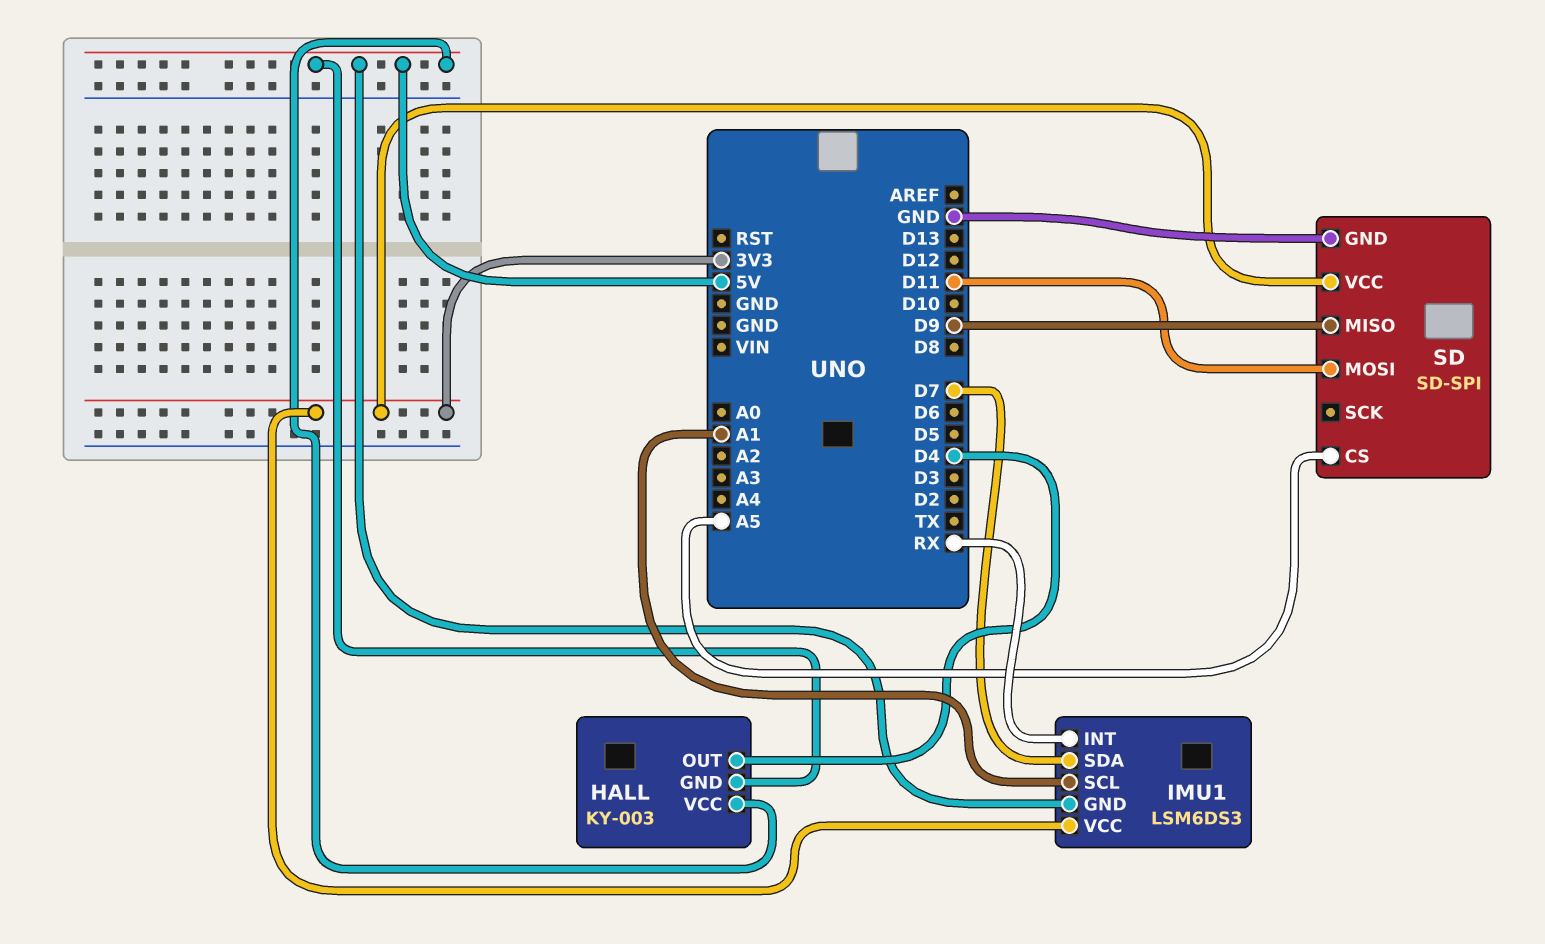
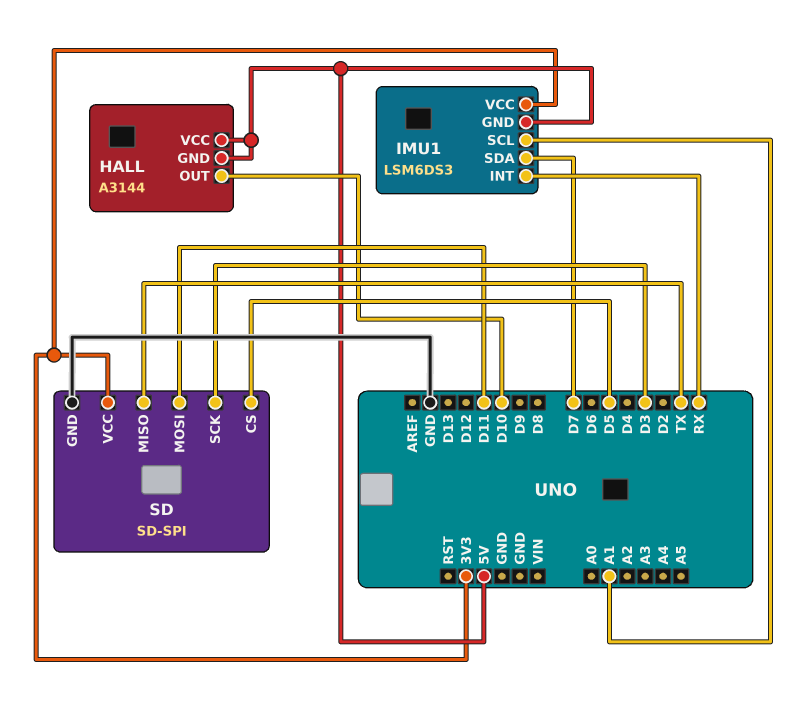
HALL: KY-003 -> A3144
HALL pin OUT: D4 -> D10
SD pin CS: A5 -> D5
SD pin MISO: D9 -> TX
SD pin SCK: none -> D3

